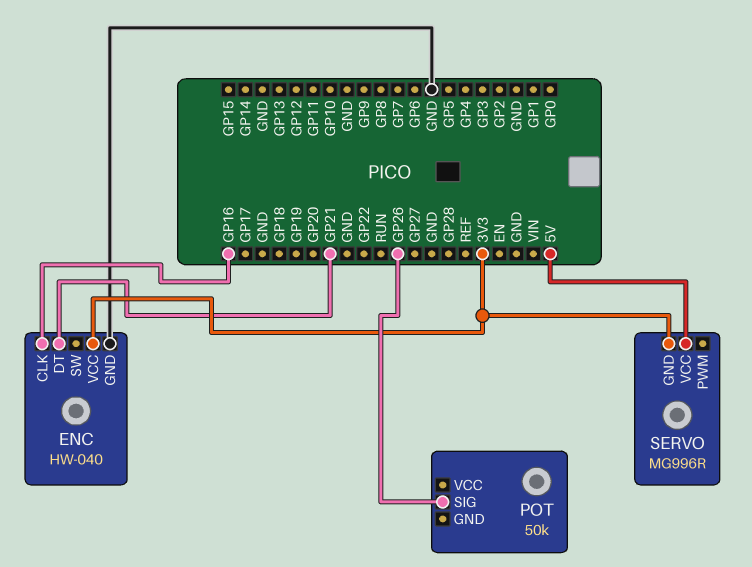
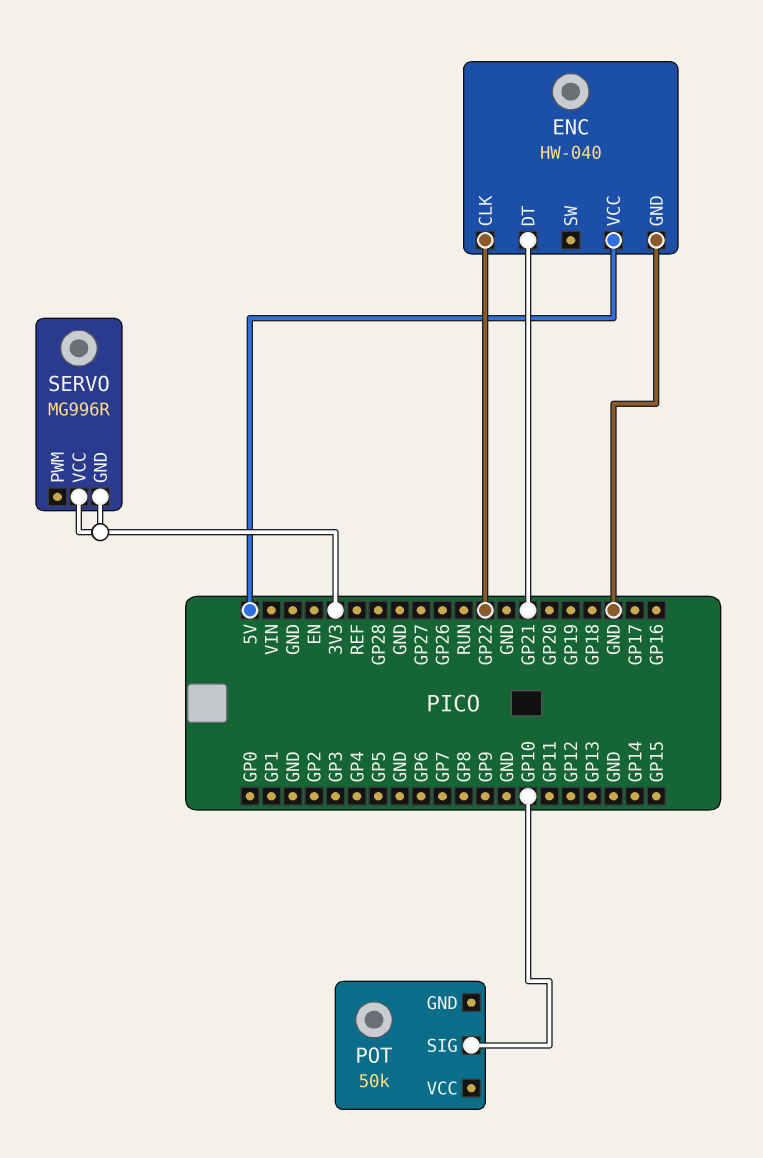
ENC pin CLK: GP16 -> GP22
ENC pin VCC: 3V3 -> 5V
POT pin SIG: GP26 -> GP10
SERVO pin VCC: 5V -> 3V3

